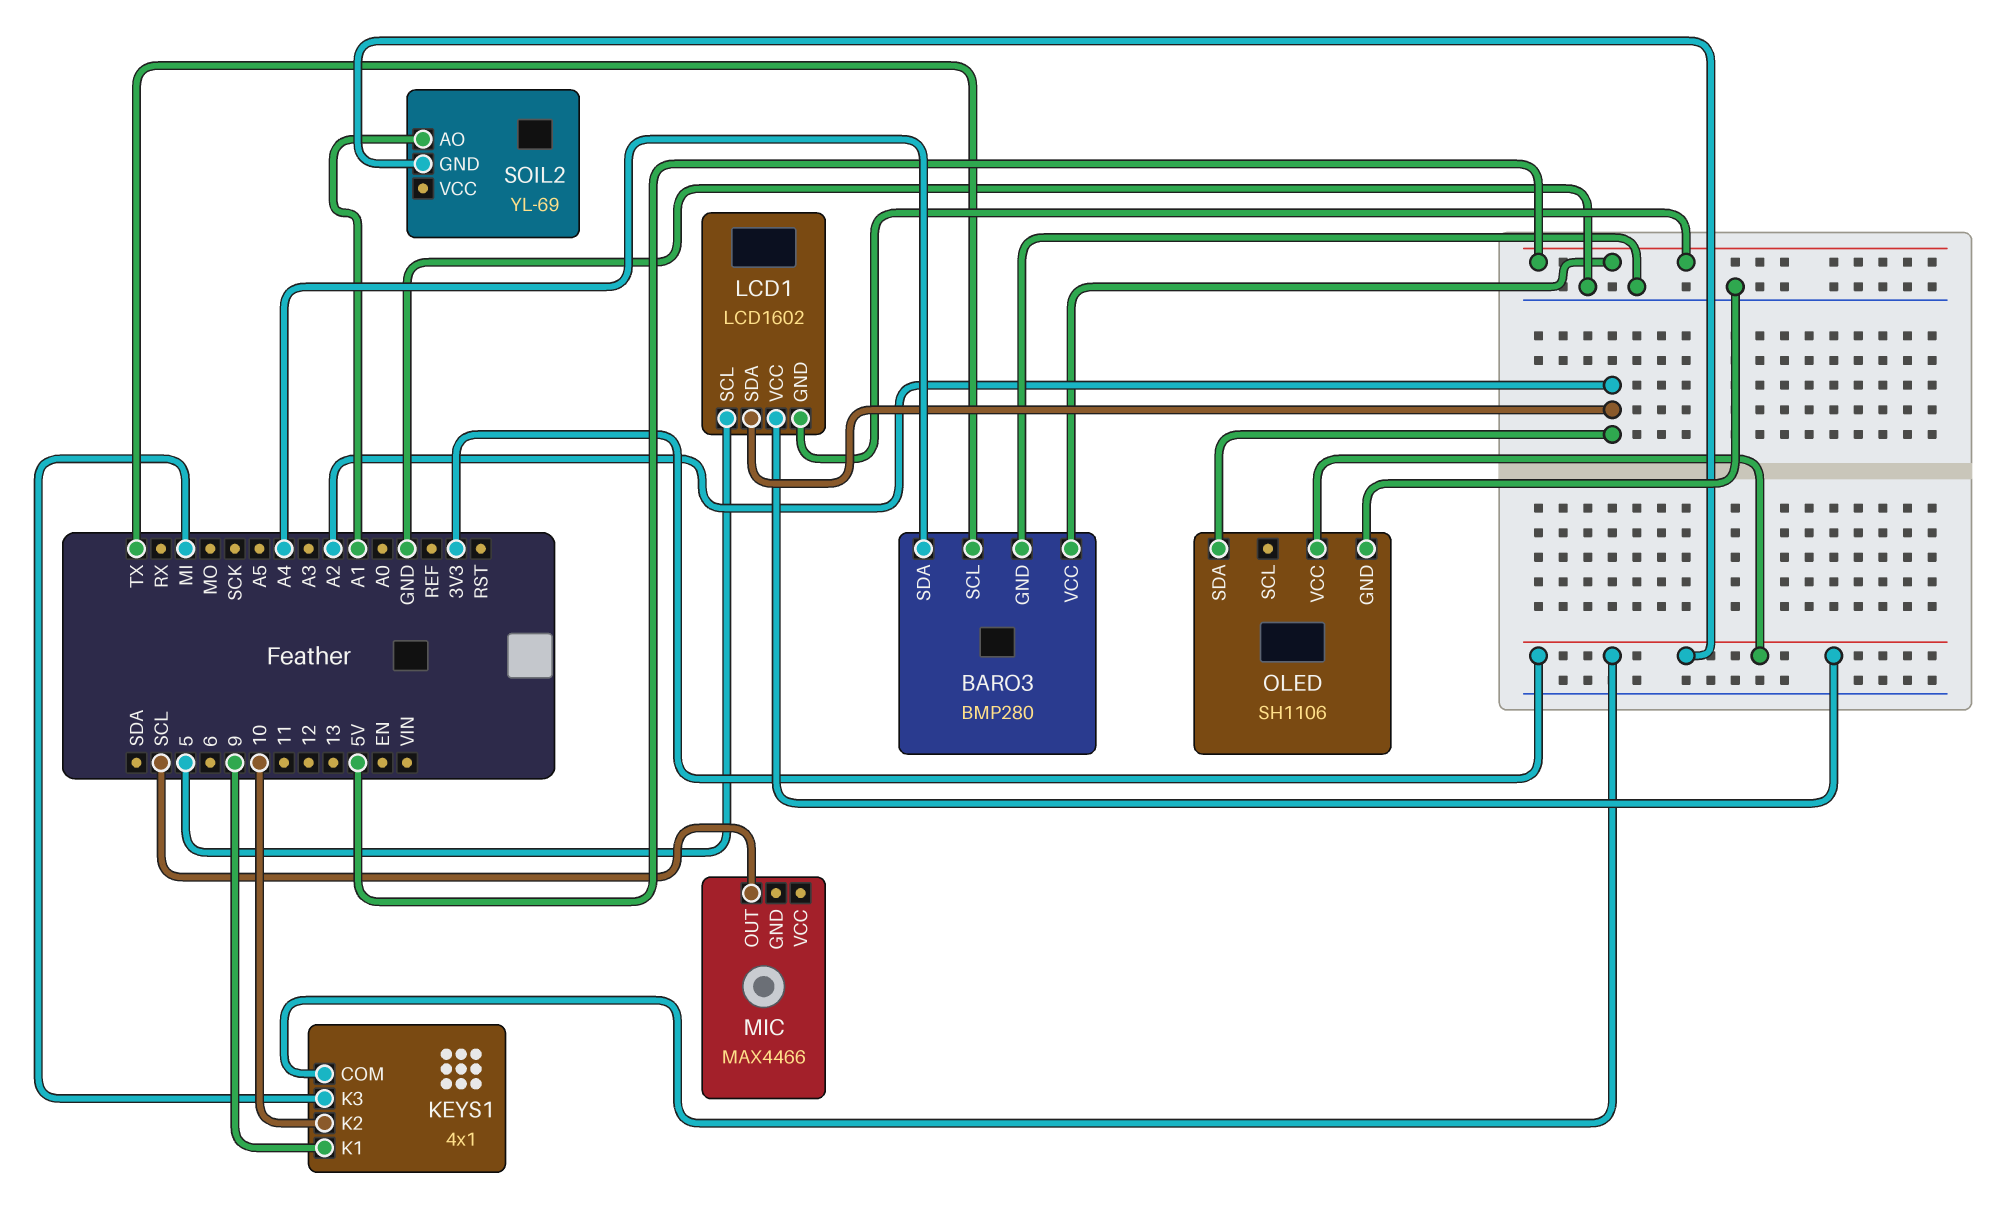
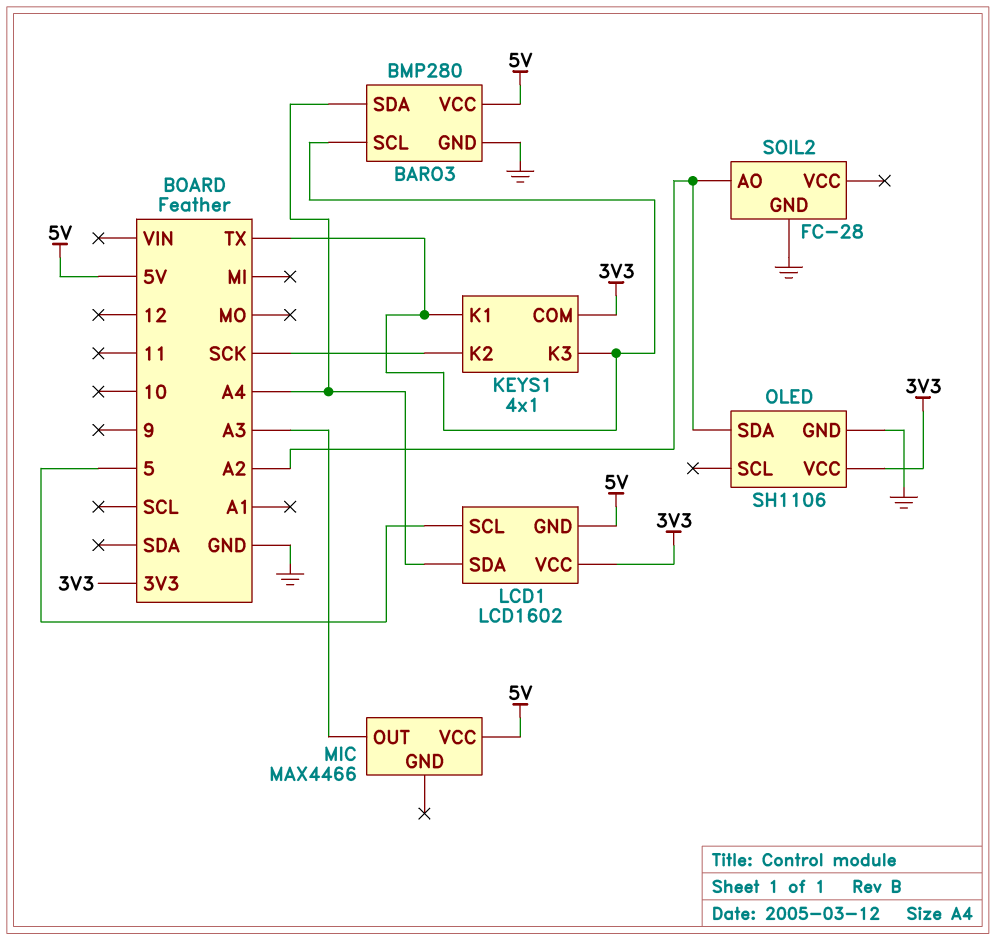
KEYS1 pin K1: 9 -> TX
KEYS1 pin K2: 10 -> SCK
KEYS1 pin K3: MI -> TX
LCD1 pin SDA: A2 -> A4
MIC pin OUT: SCL -> A3
MIC pin VCC: none -> 5V
SOIL2: YL-69 -> FC-28
SOIL2 pin AO: A1 -> A2
SOIL2 pin GND: 3V3 -> GND

